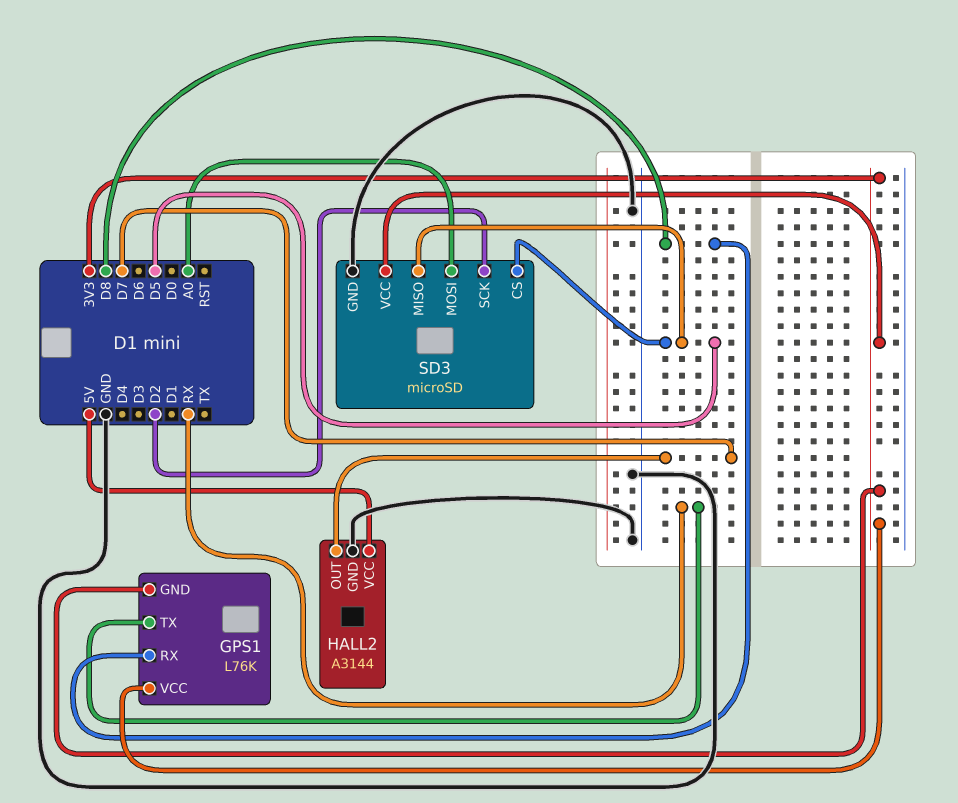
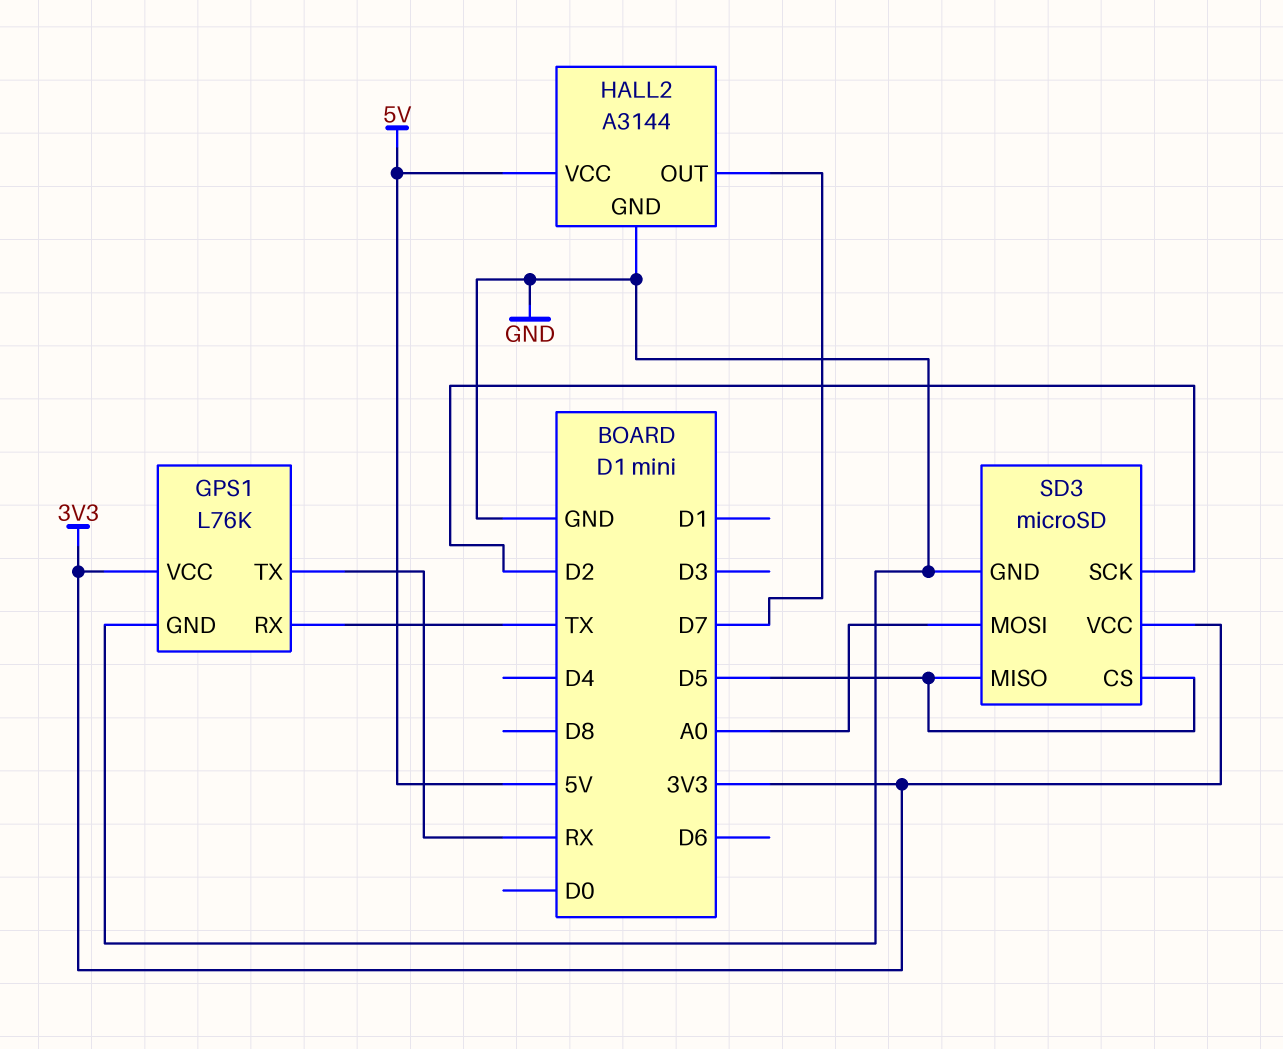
GPS1 pin GND: 3V3 -> GND
GPS1 pin RX: D8 -> TX

